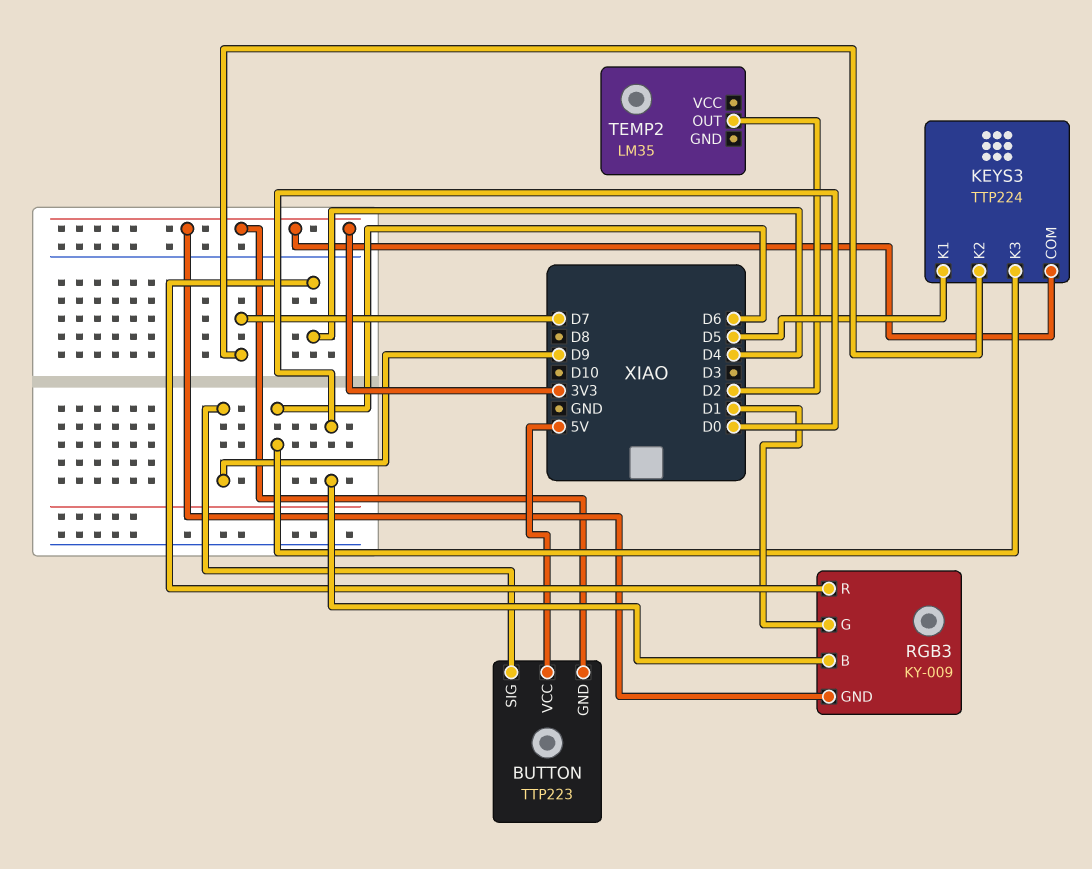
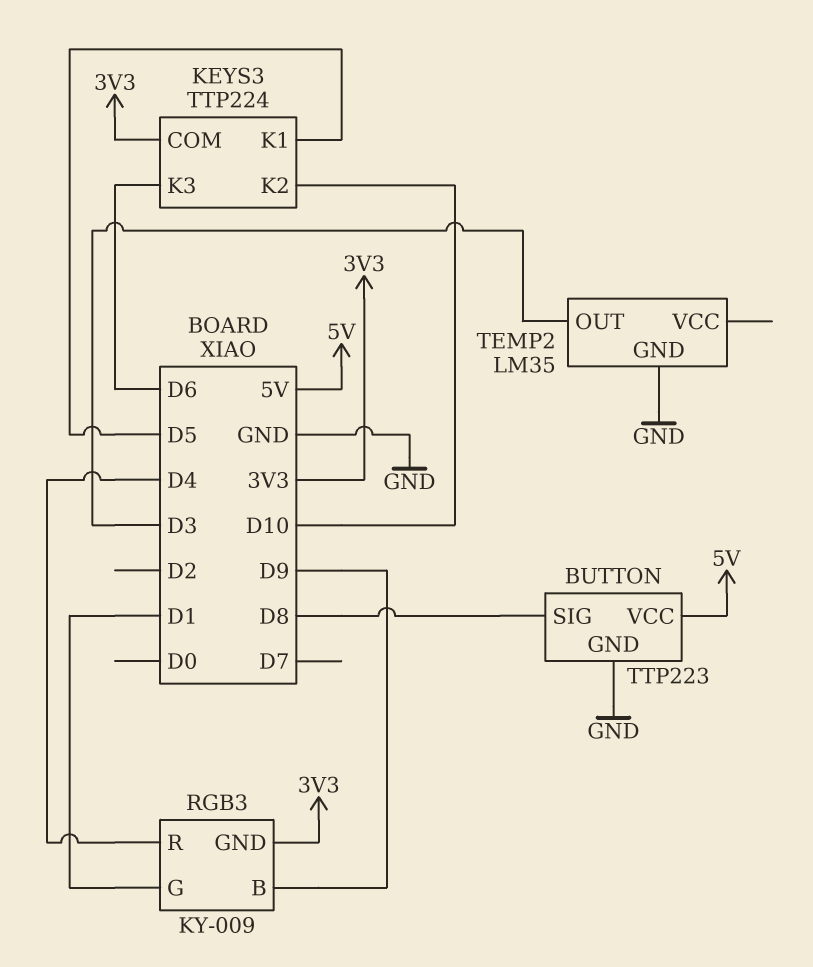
BUTTON pin GND: 3V3 -> GND
BUTTON pin SIG: D9 -> D8
KEYS3 pin K2: D7 -> D10
RGB3 pin B: D0 -> D9
TEMP2 pin GND: none -> GND
TEMP2 pin OUT: D2 -> D3

